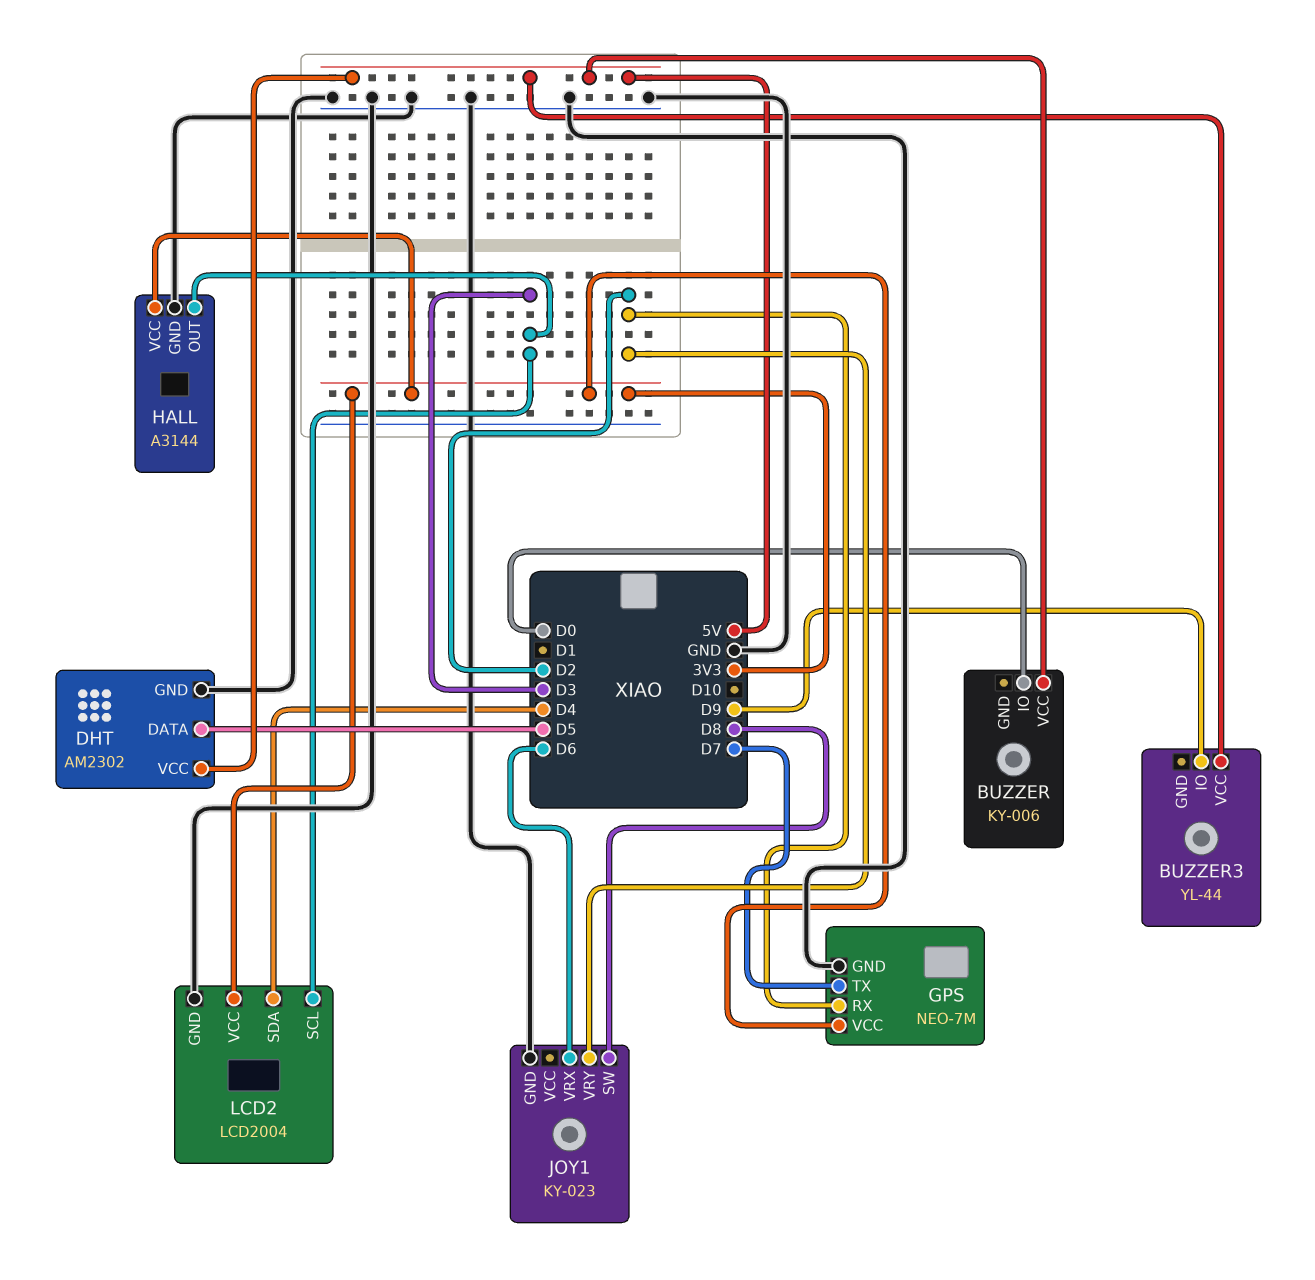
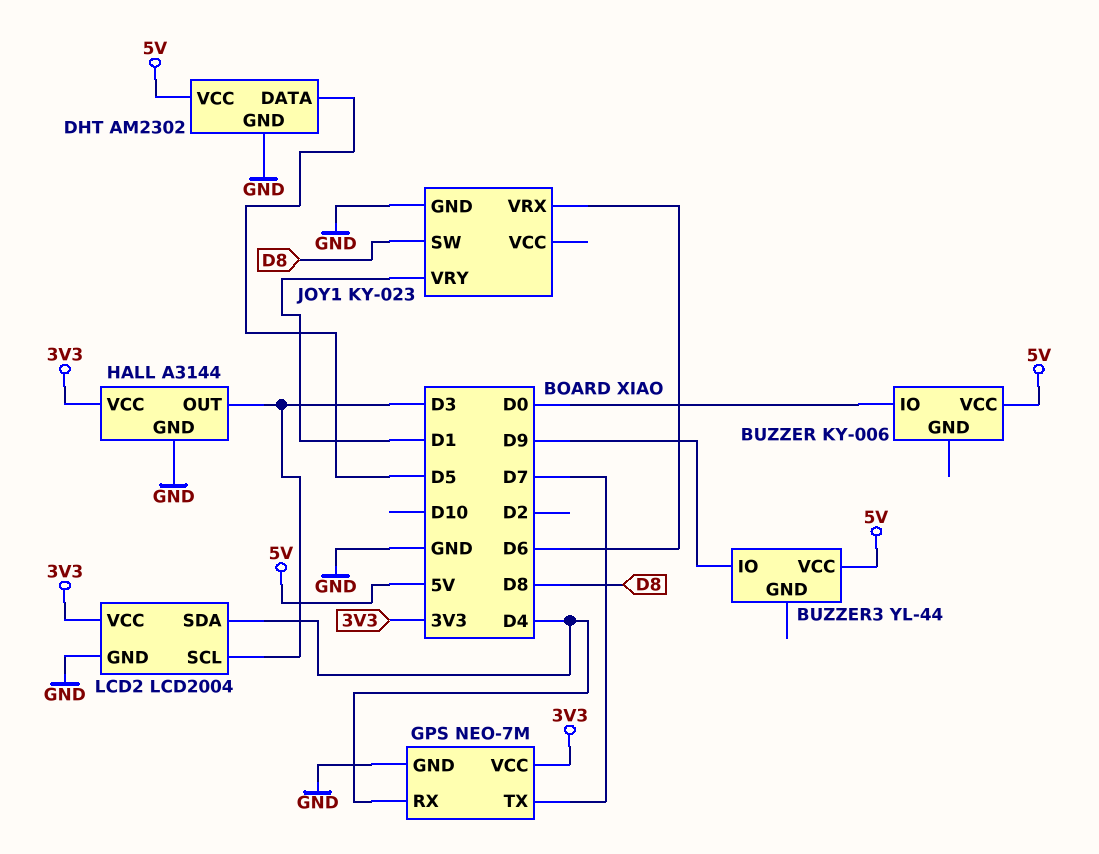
GPS pin RX: D2 -> D4
JOY1 pin VRY: D2 -> D1

